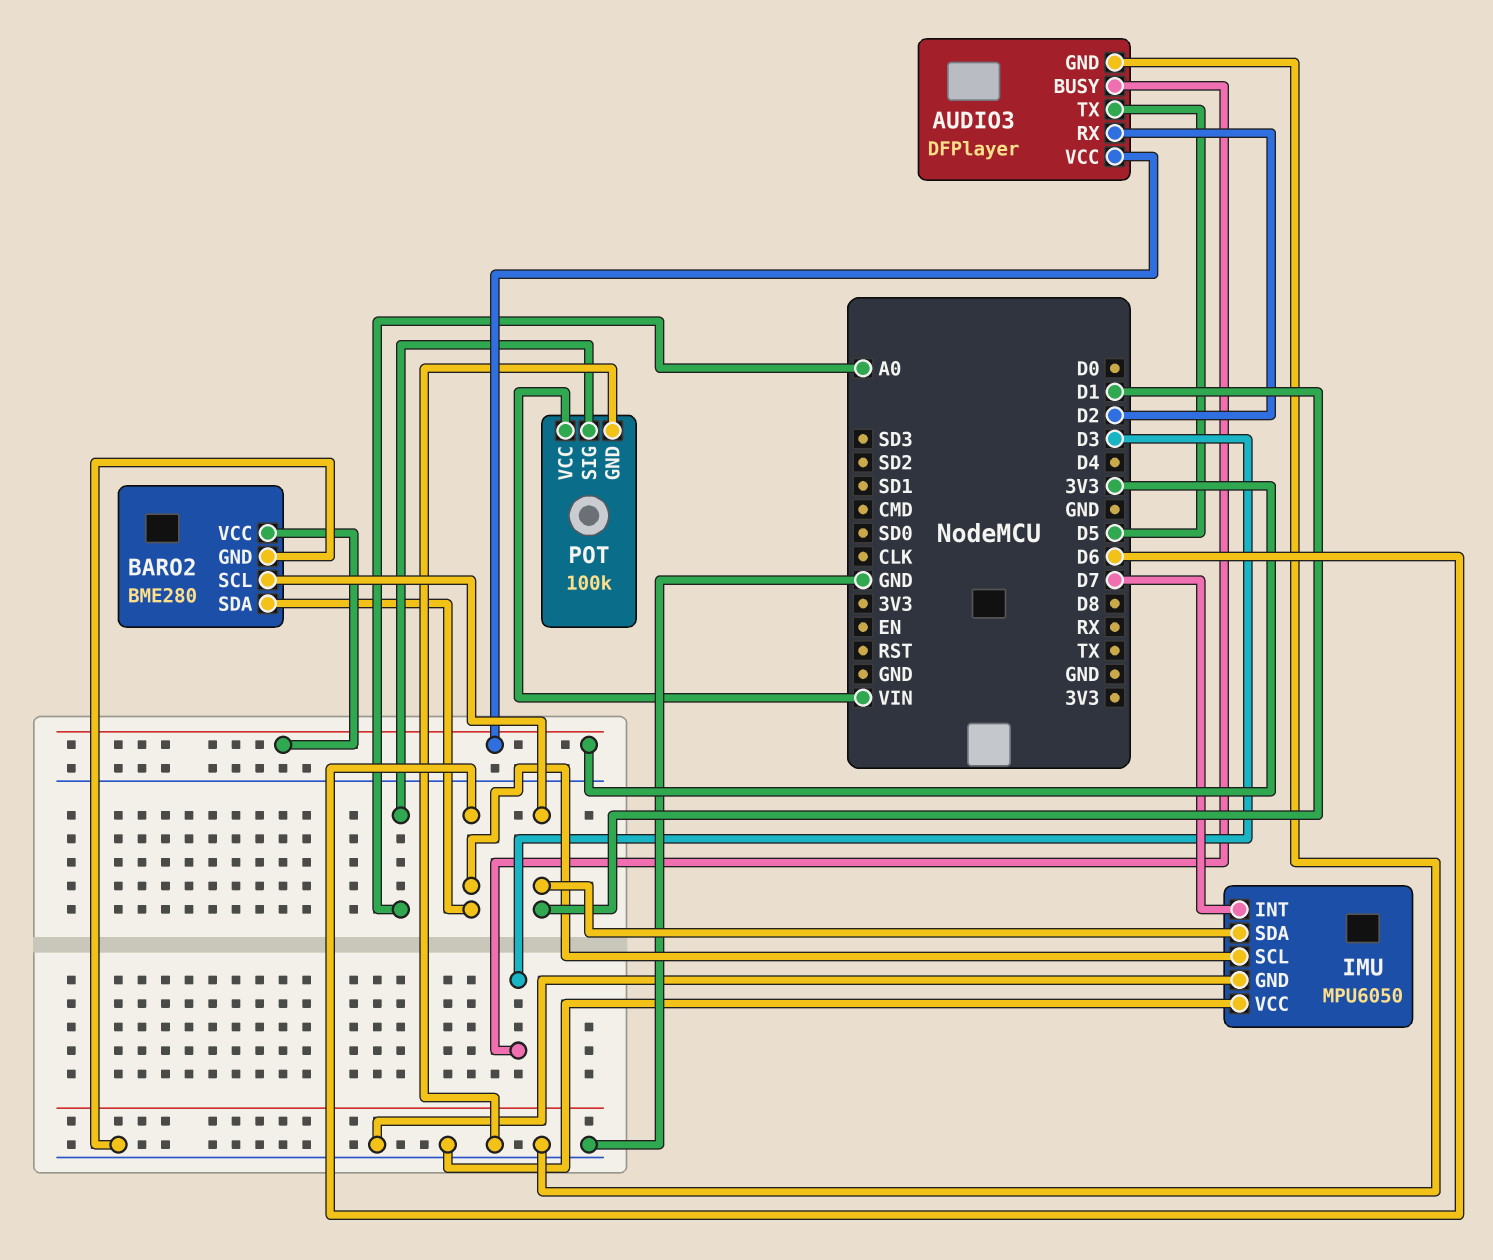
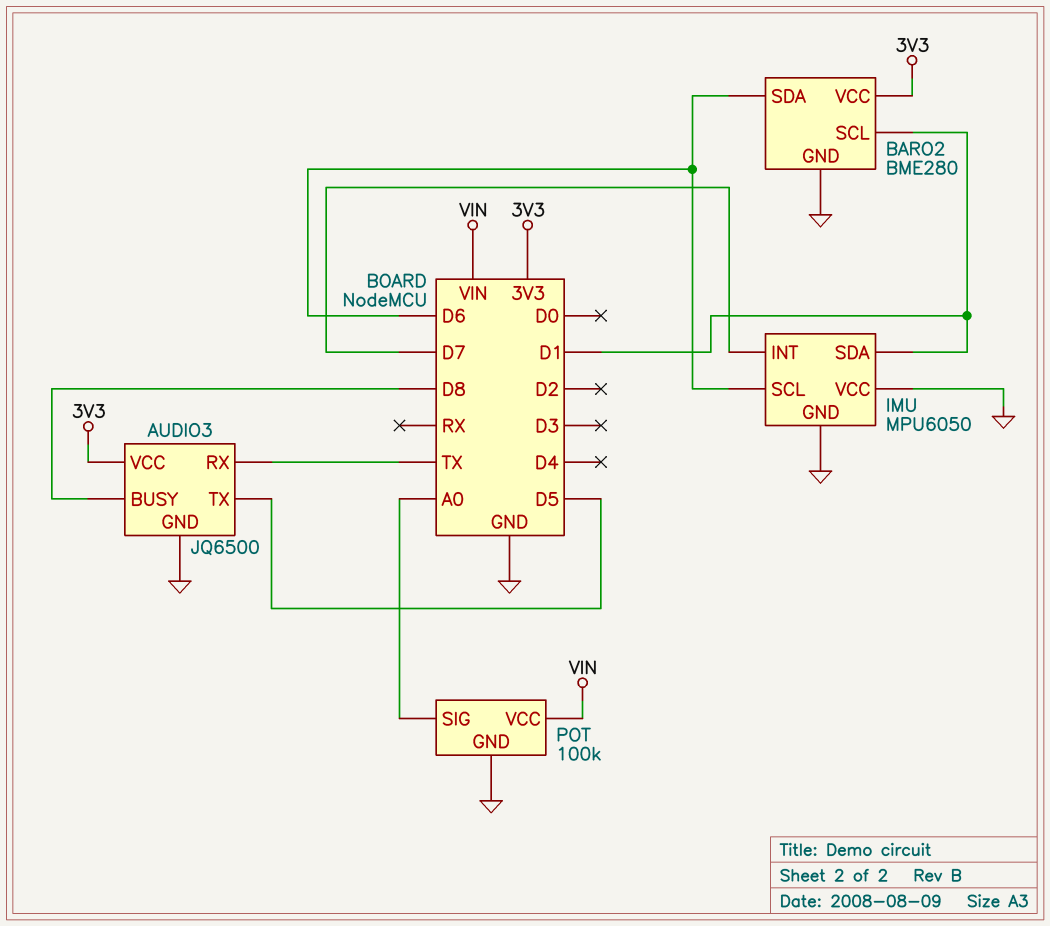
AUDIO3: DFPlayer -> JQ6500
AUDIO3 pin BUSY: D3 -> D8
AUDIO3 pin RX: D2 -> TX

